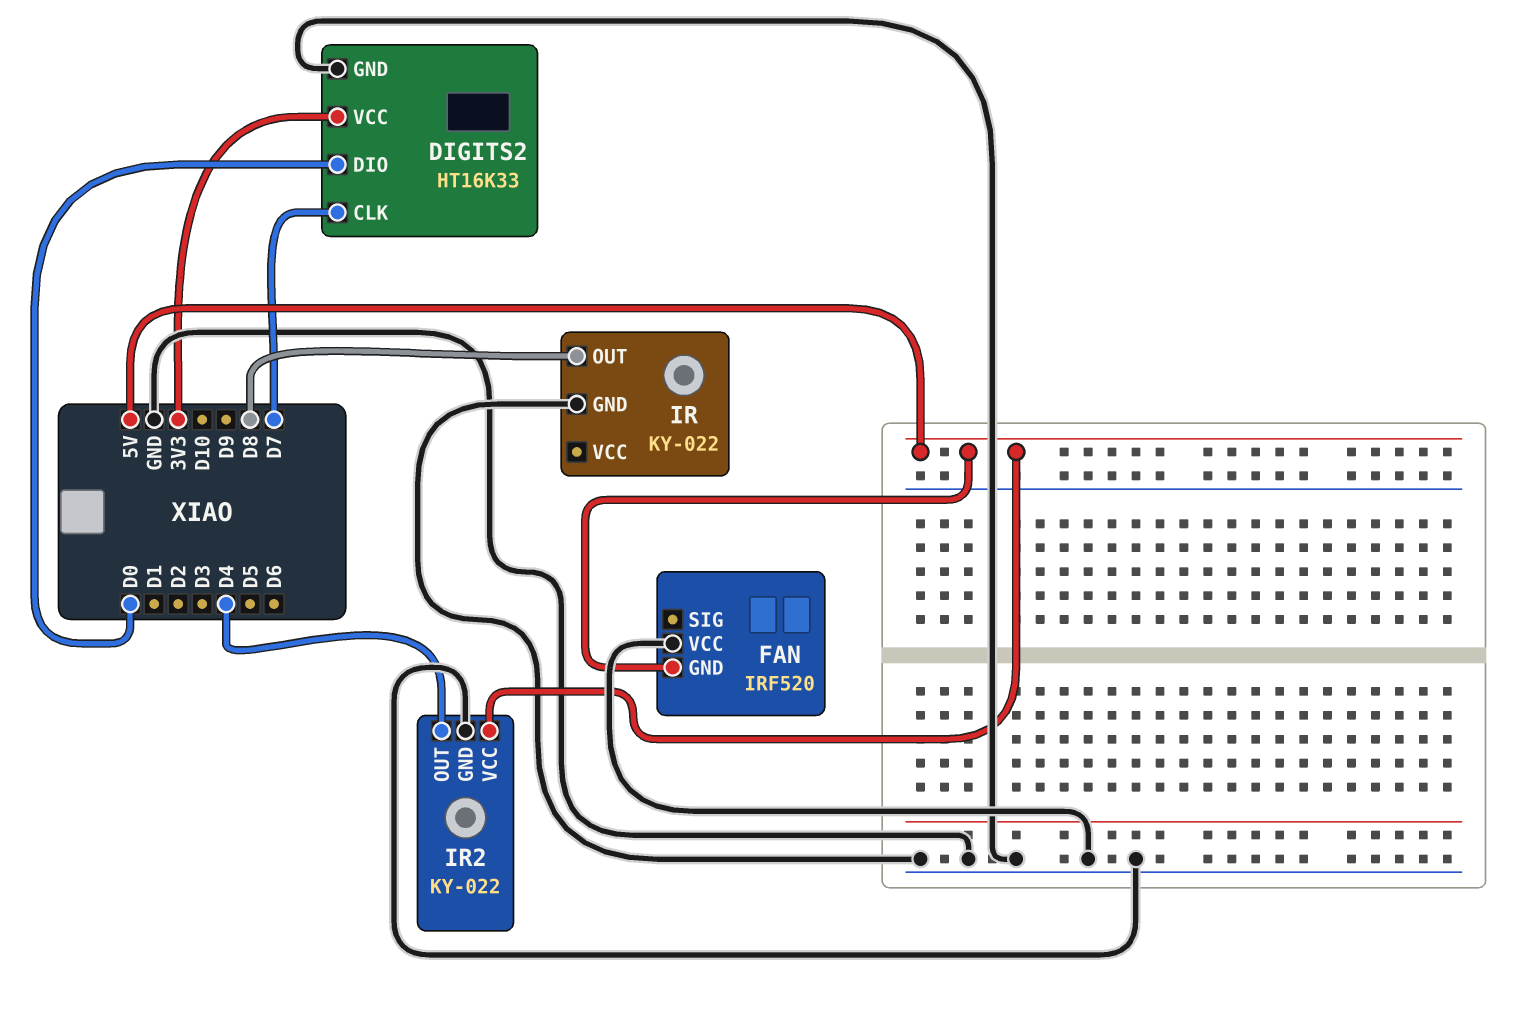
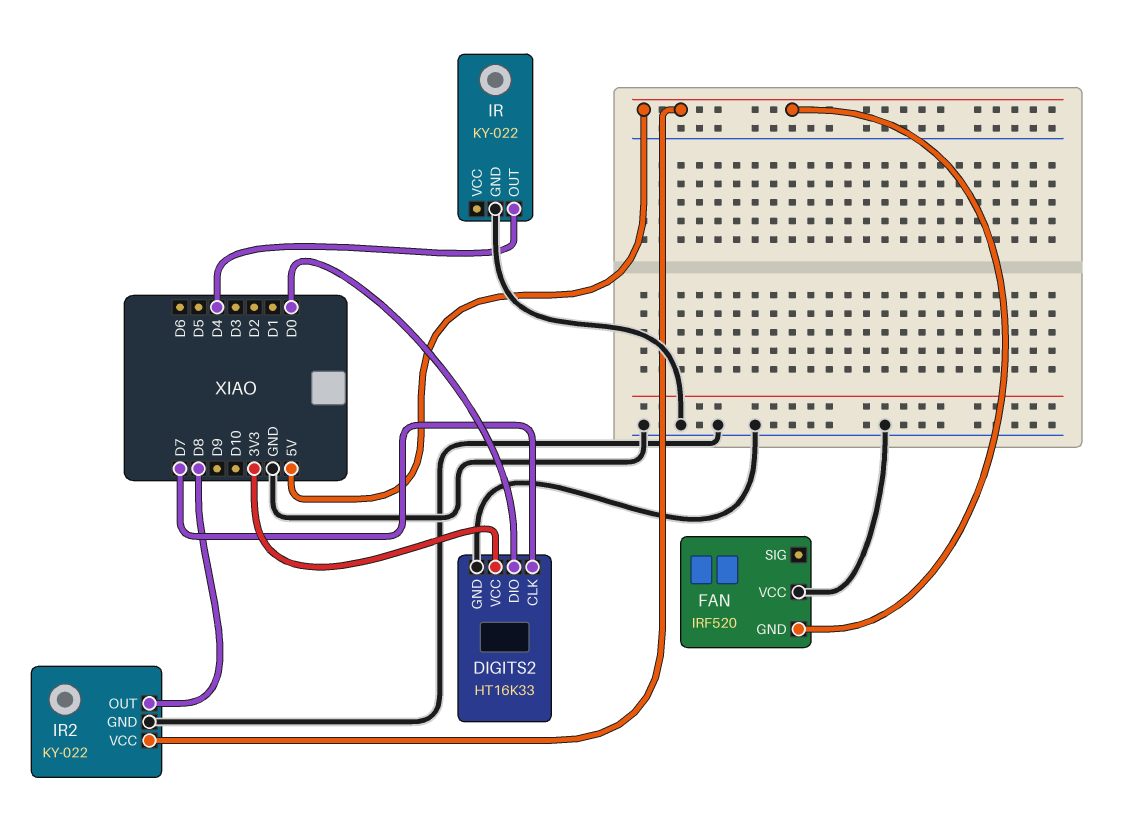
IR pin OUT: D8 -> D4
IR2 pin OUT: D4 -> D8

